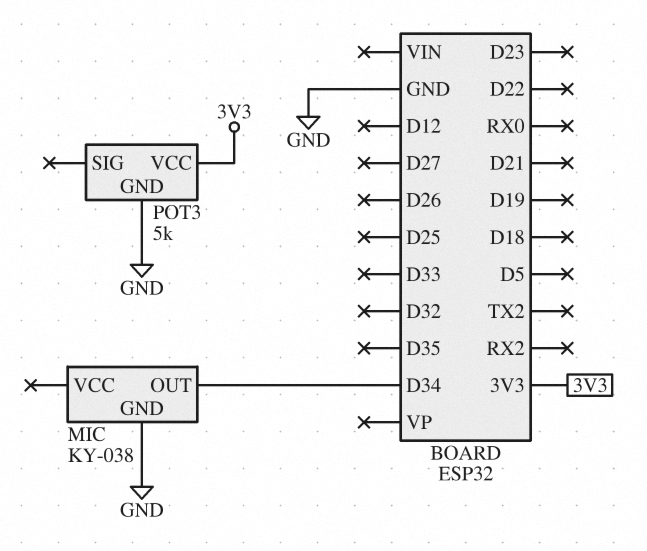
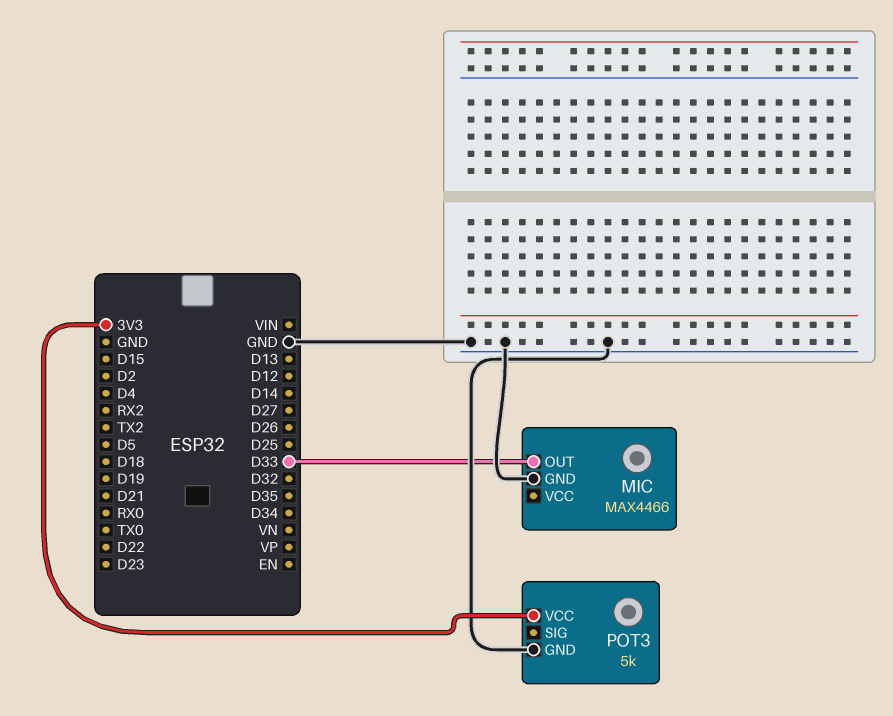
MIC: KY-038 -> MAX4466
MIC pin OUT: D34 -> D33

